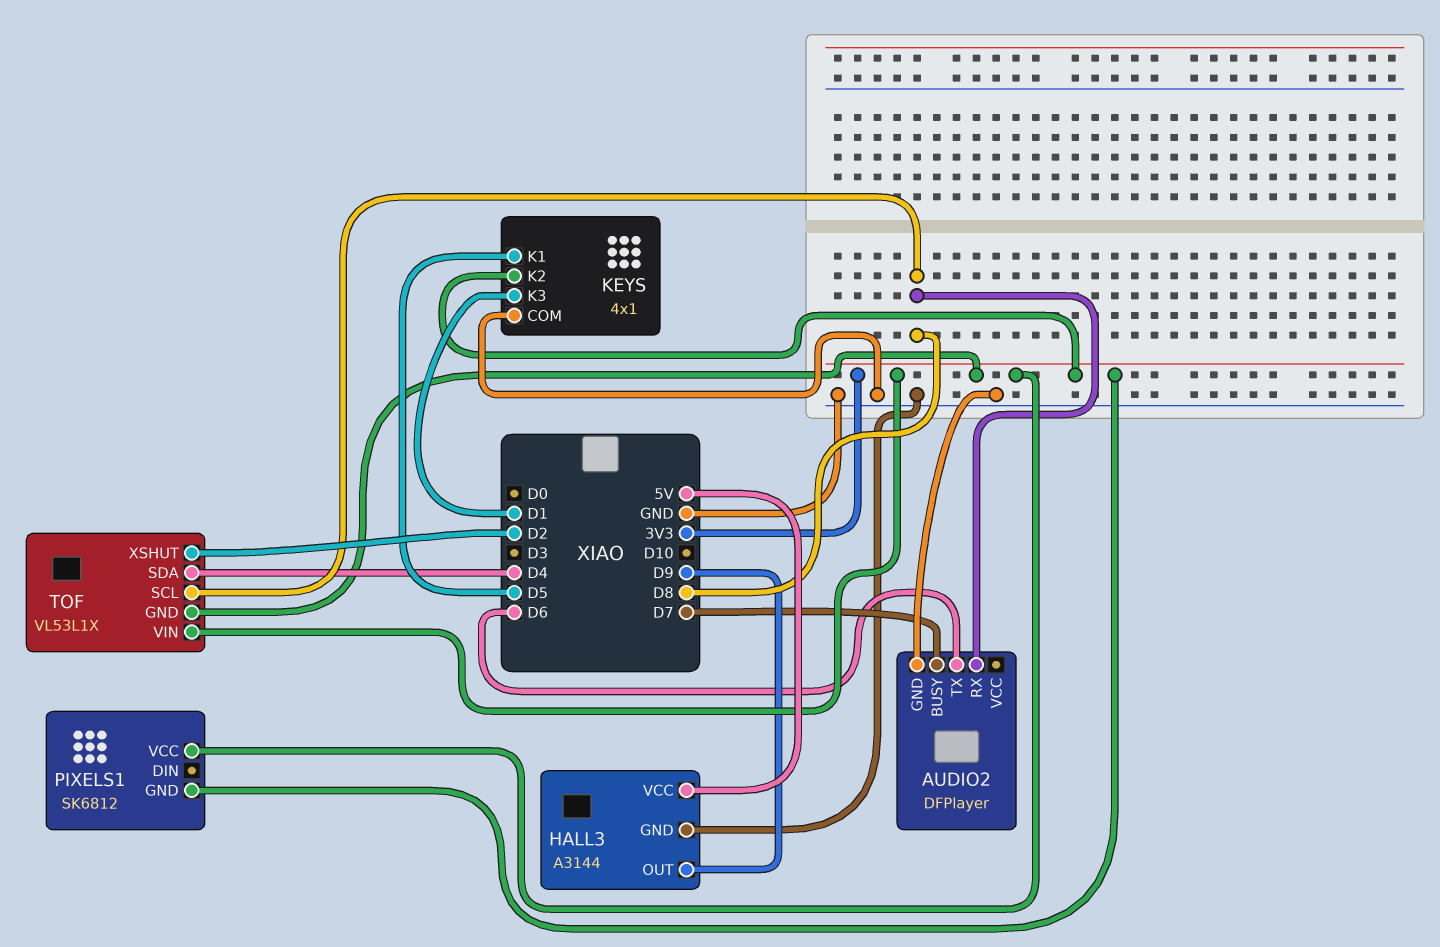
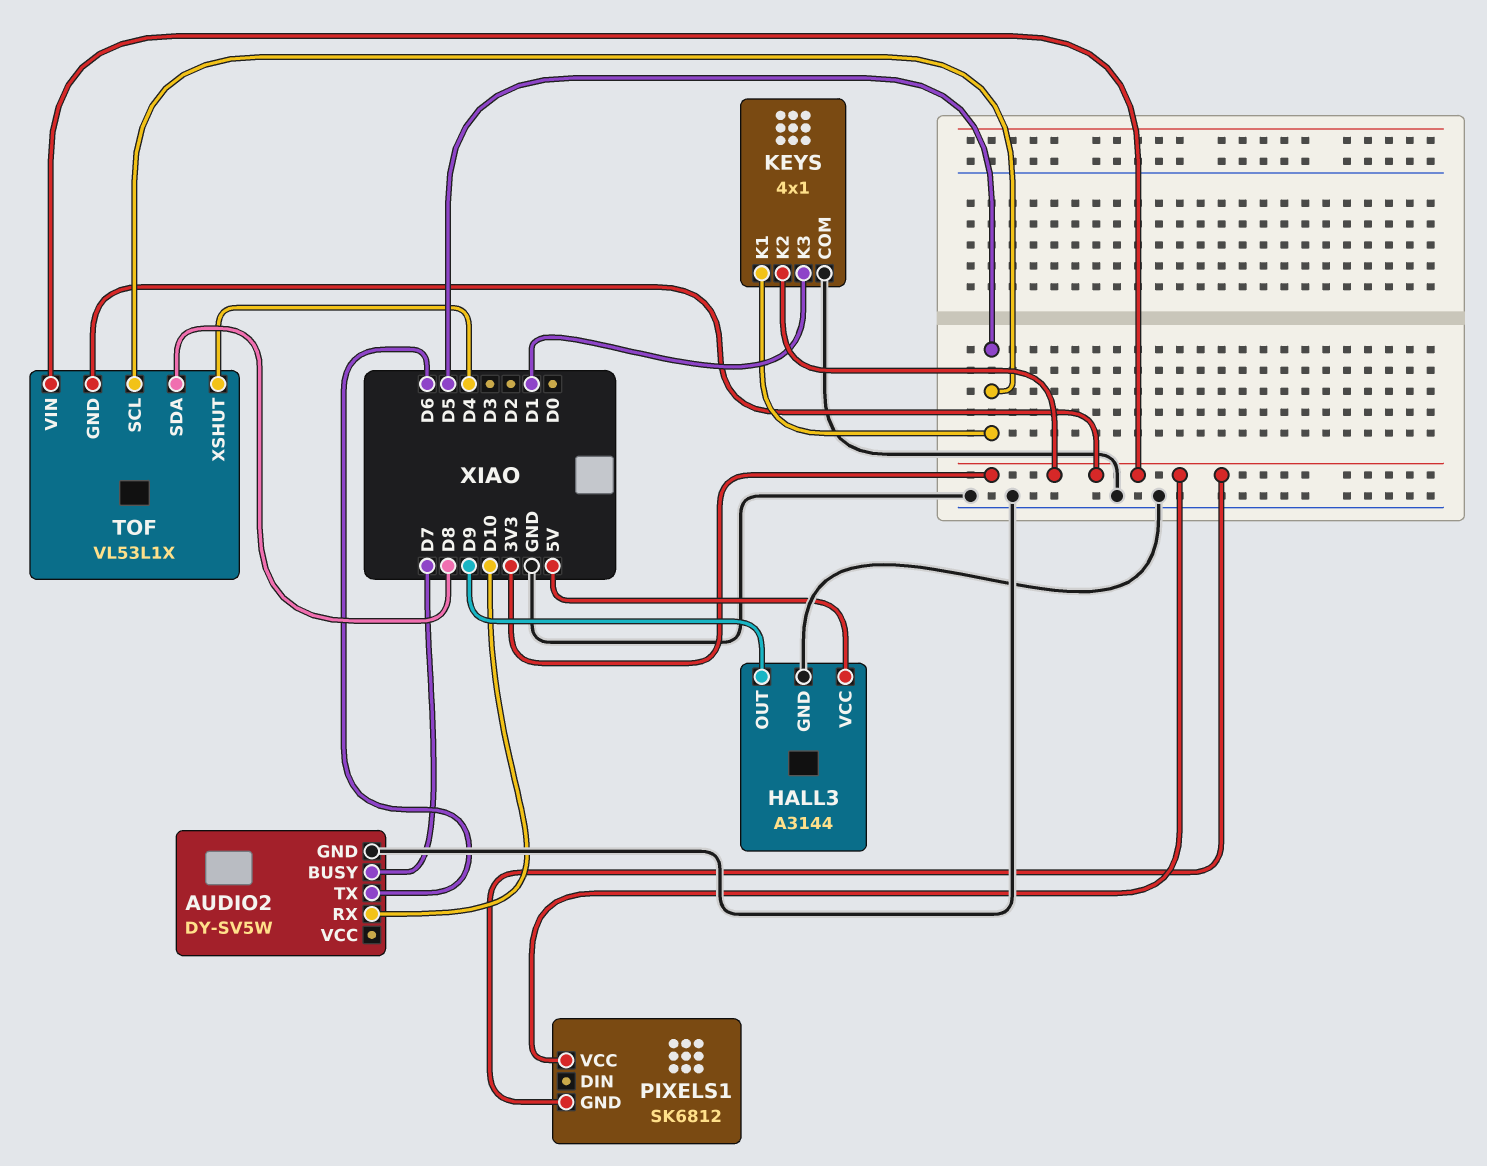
AUDIO2: DFPlayer -> DY-SV5W
AUDIO2 pin RX: D8 -> D10
TOF pin SCL: D8 -> D5
TOF pin SDA: D4 -> D8
TOF pin XSHUT: D2 -> D4

